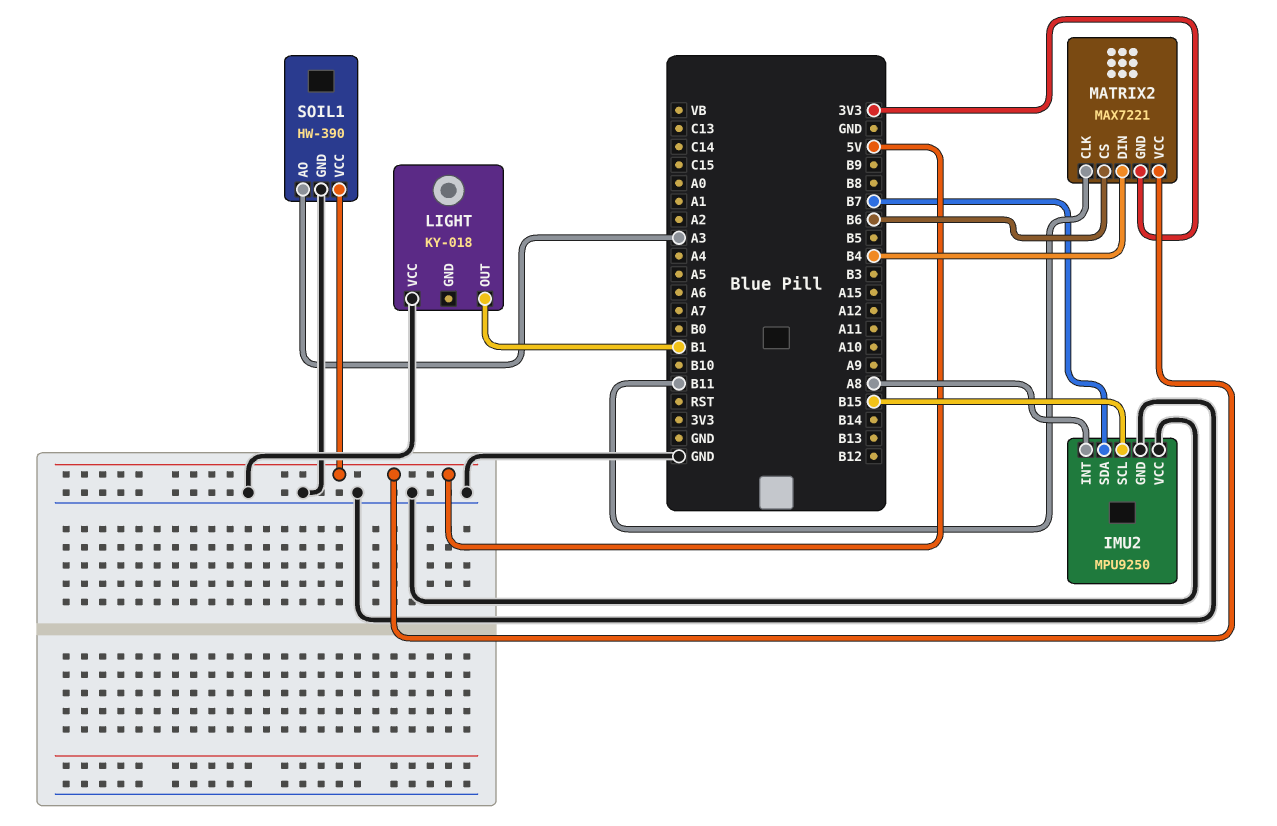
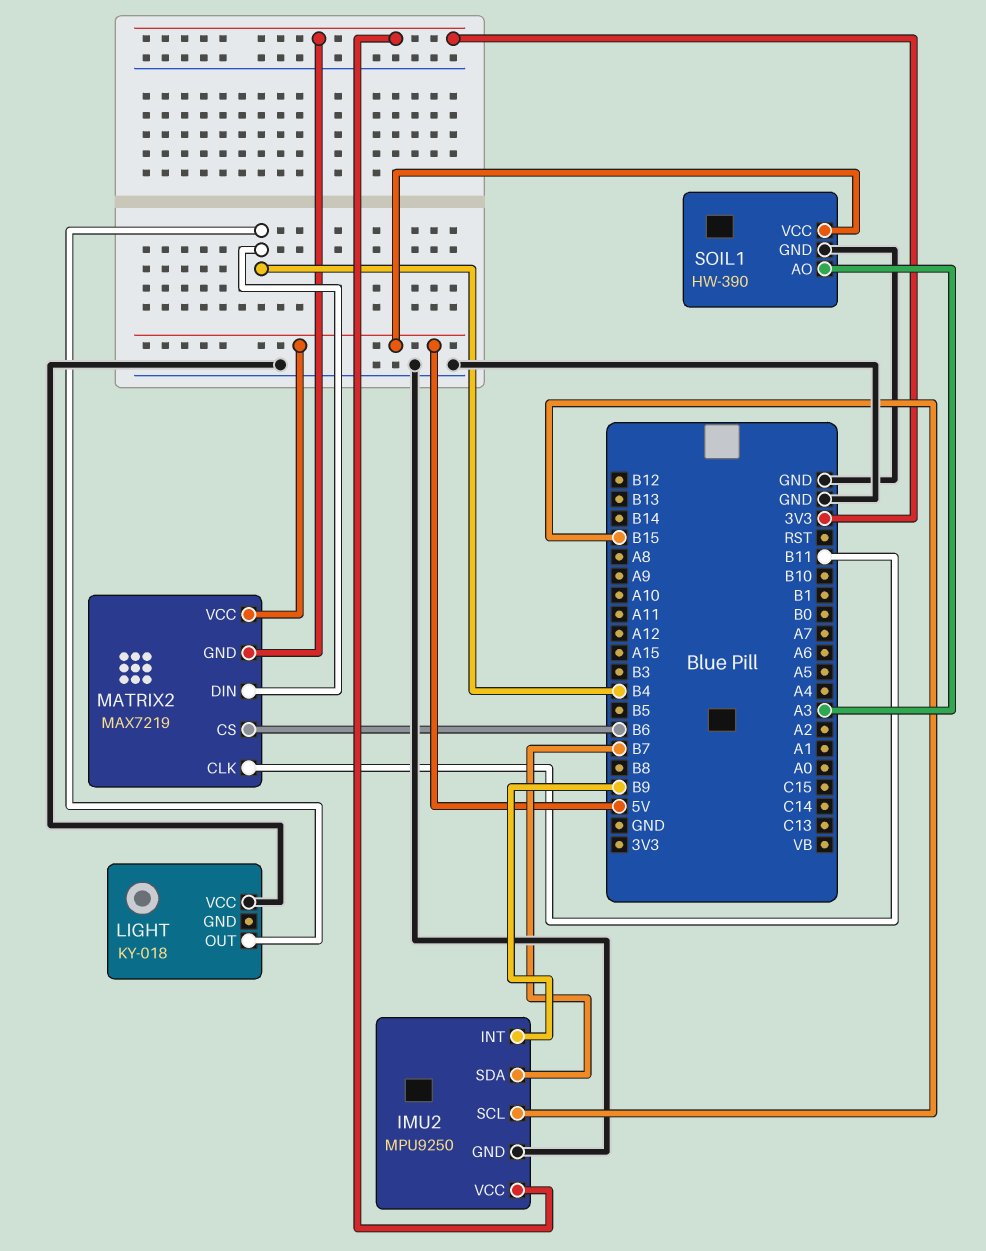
IMU2 pin INT: A8 -> B9
IMU2 pin VCC: GND -> 3V3
LIGHT pin OUT: B1 -> B4
MATRIX2: MAX7221 -> MAX7219

